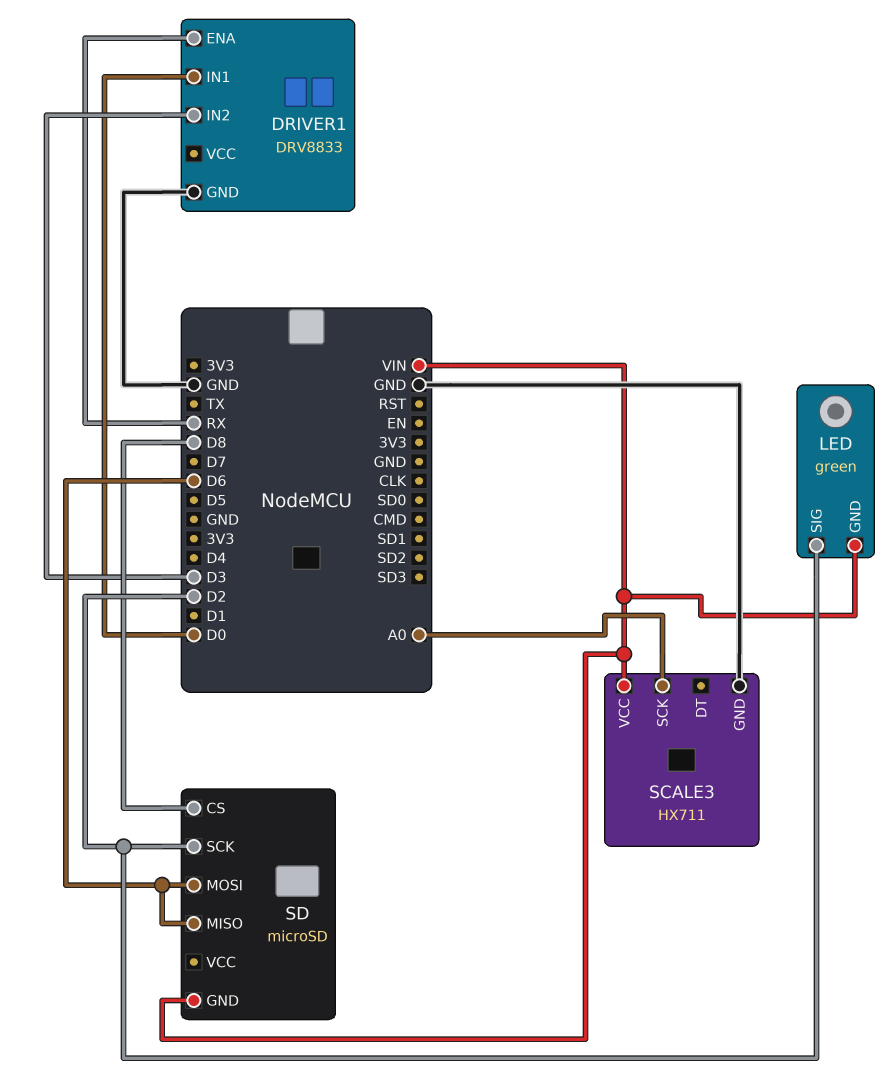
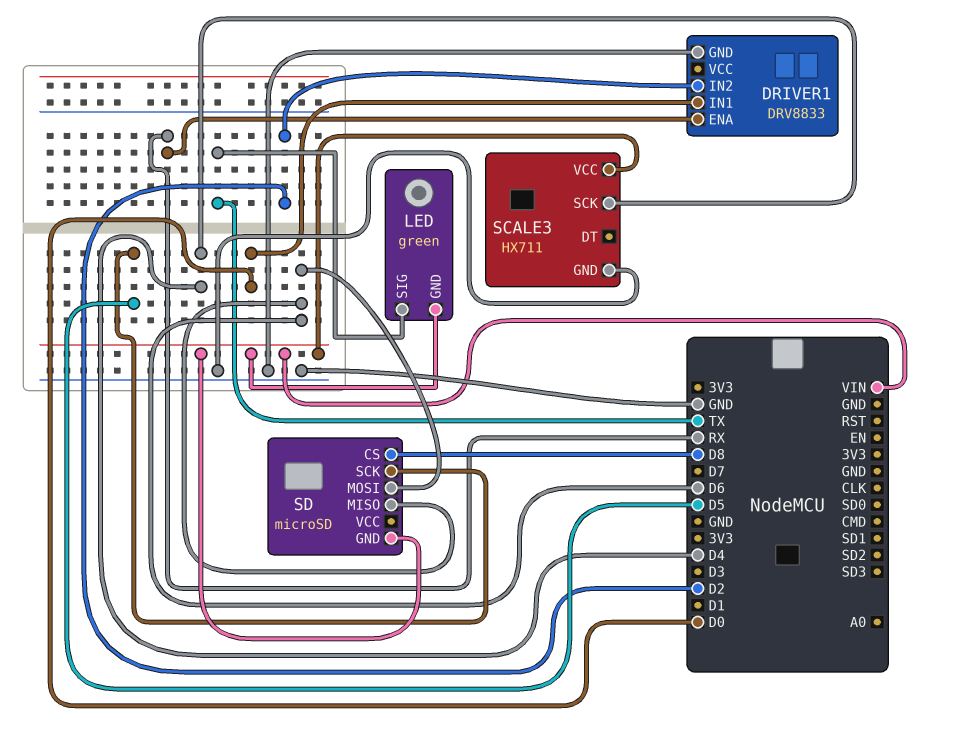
DRIVER1 pin IN2: D3 -> D2
LED pin SIG: D2 -> TX
SCALE3 pin SCK: A0 -> D4
SD pin SCK: D2 -> D5

